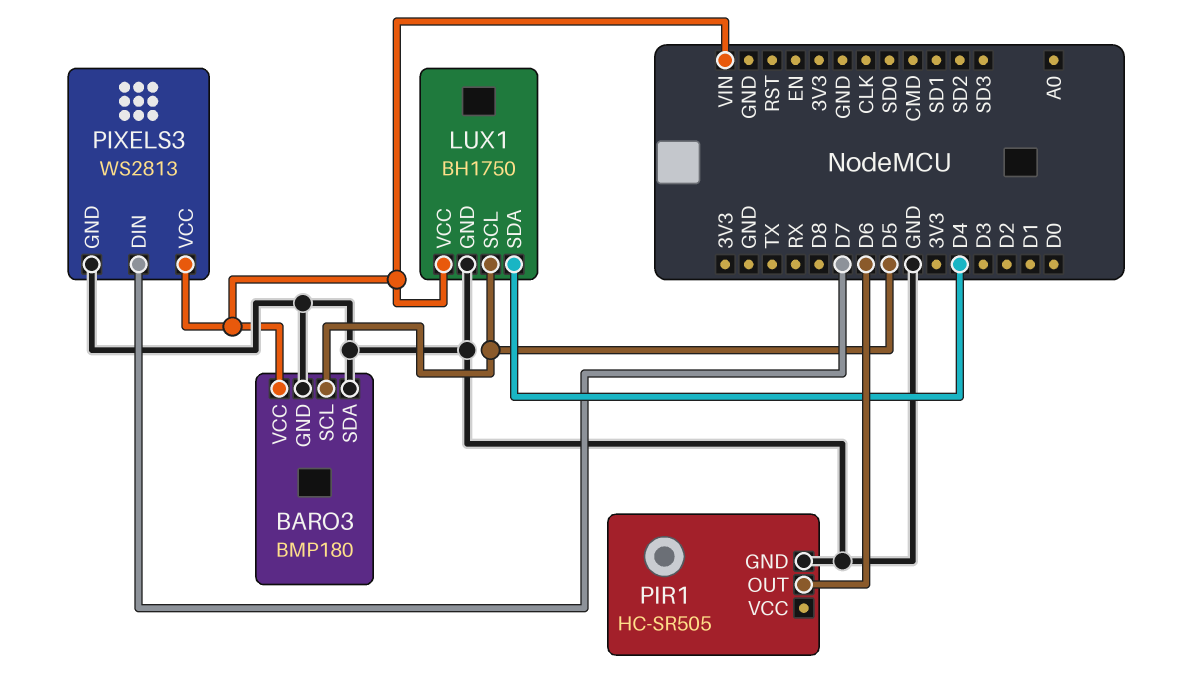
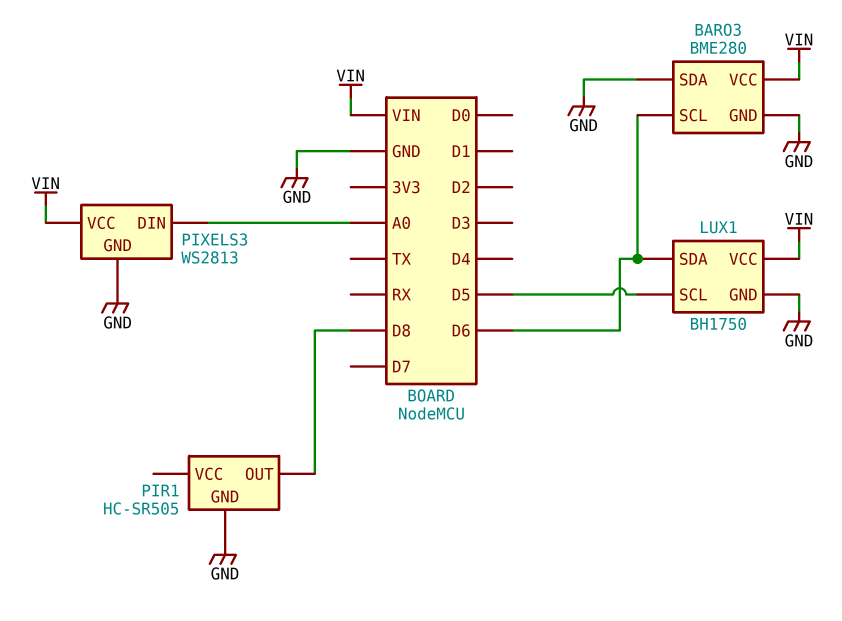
BARO3: BMP180 -> BME280
BARO3 pin SCL: D5 -> D6
LUX1 pin SDA: D4 -> D6
PIR1 pin OUT: D6 -> D8
PIXELS3 pin DIN: D7 -> A0

